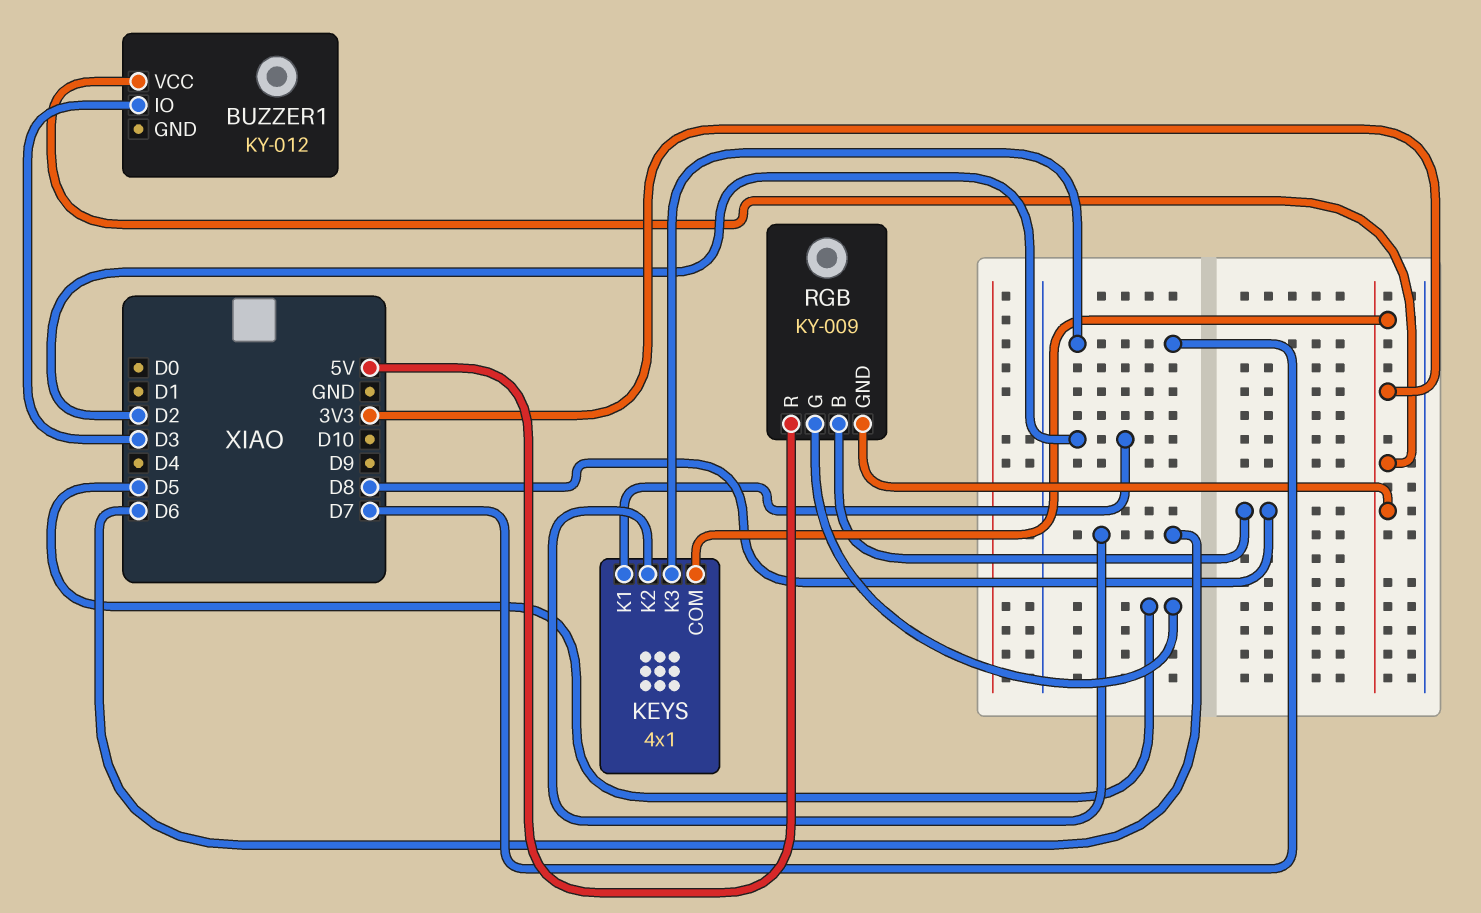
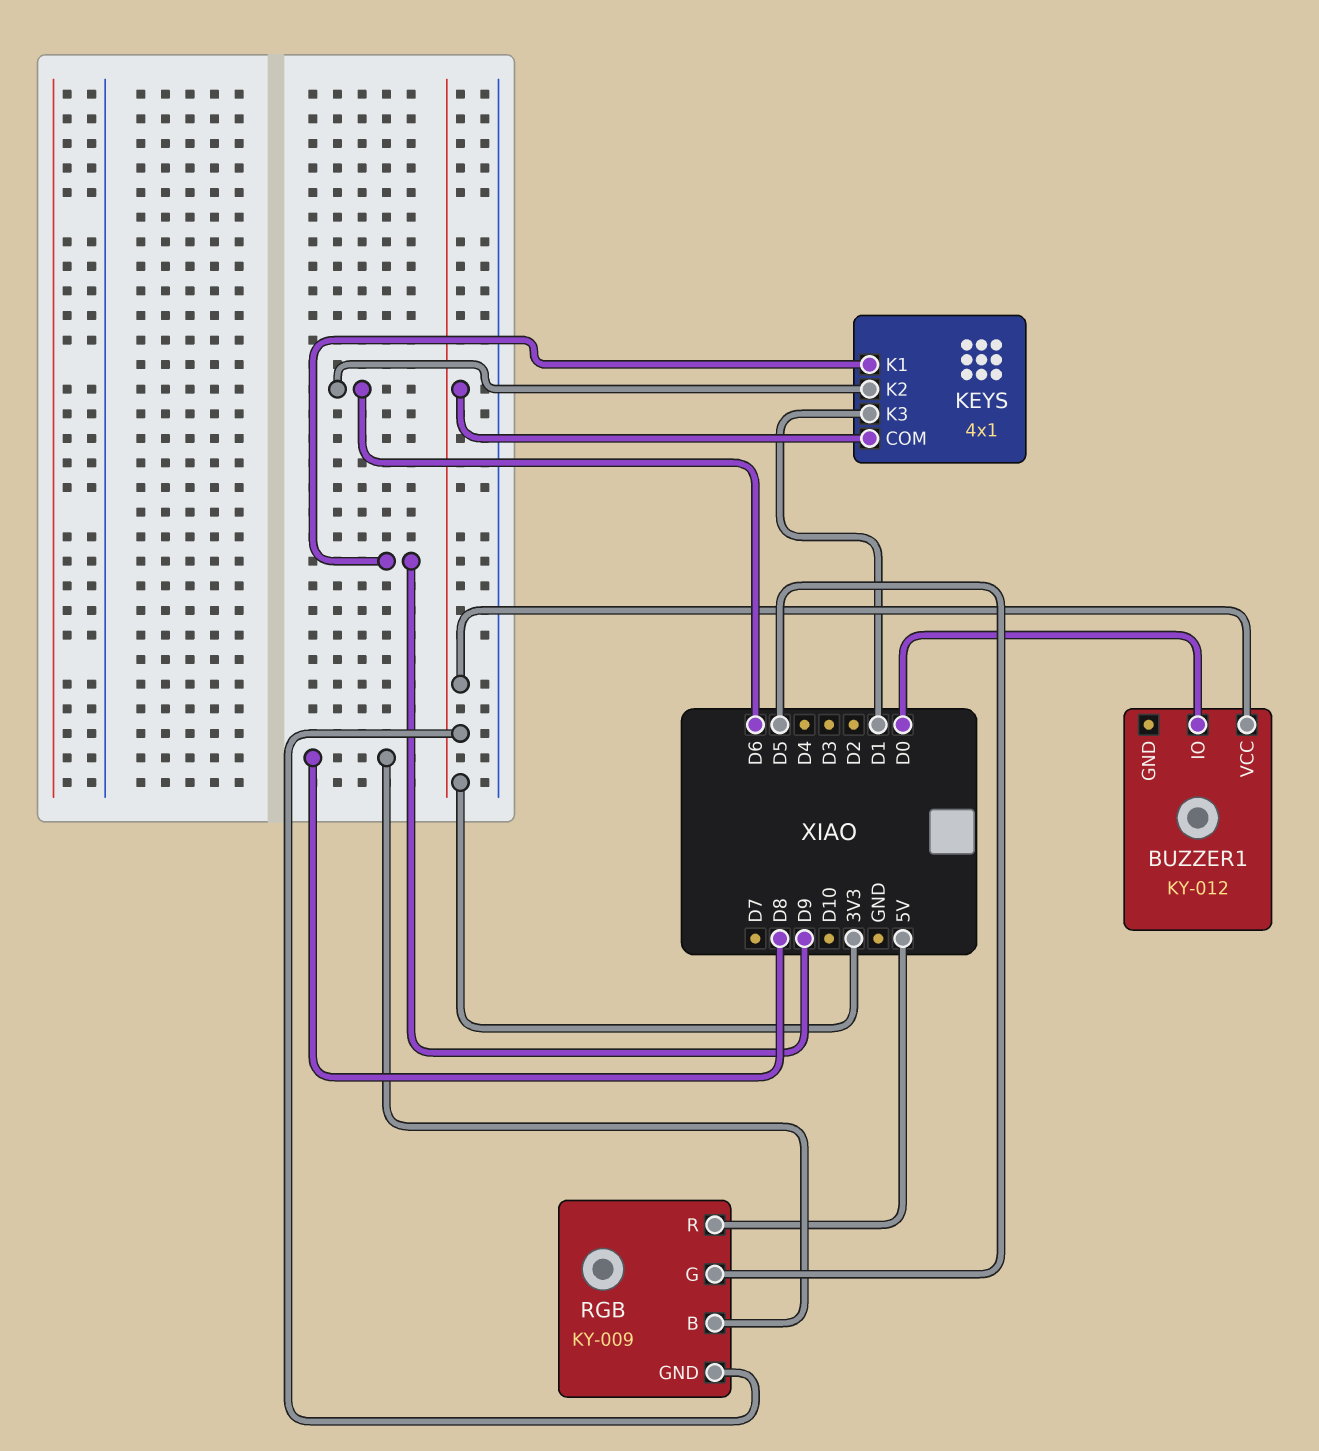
BUZZER1 pin IO: D3 -> D0
KEYS pin K1: D2 -> D9
KEYS pin K3: D7 -> D1

